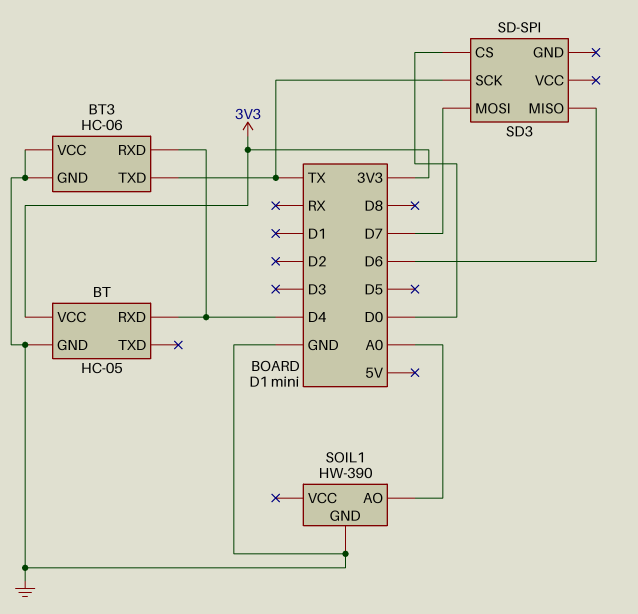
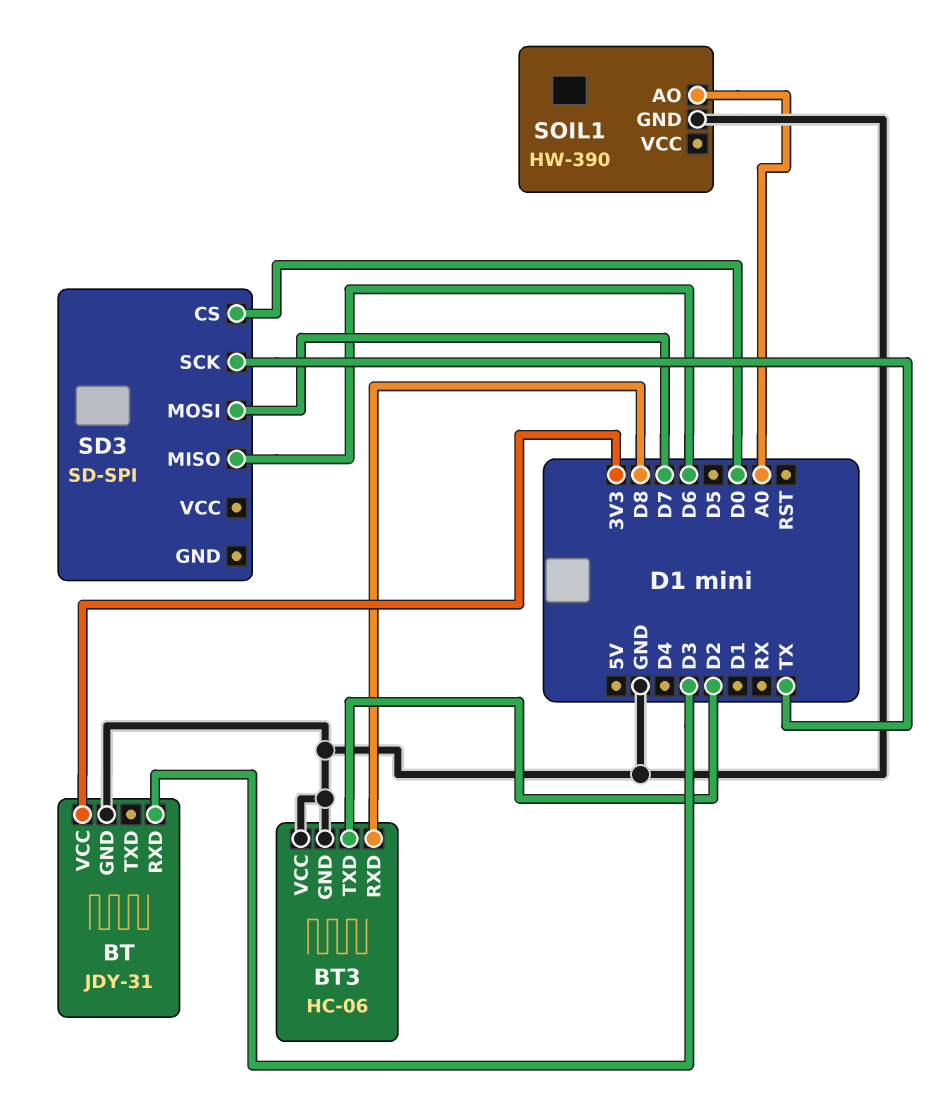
BT: HC-05 -> JDY-31
BT pin RXD: D4 -> D3
BT3 pin RXD: D4 -> D8
BT3 pin TXD: TX -> D2

